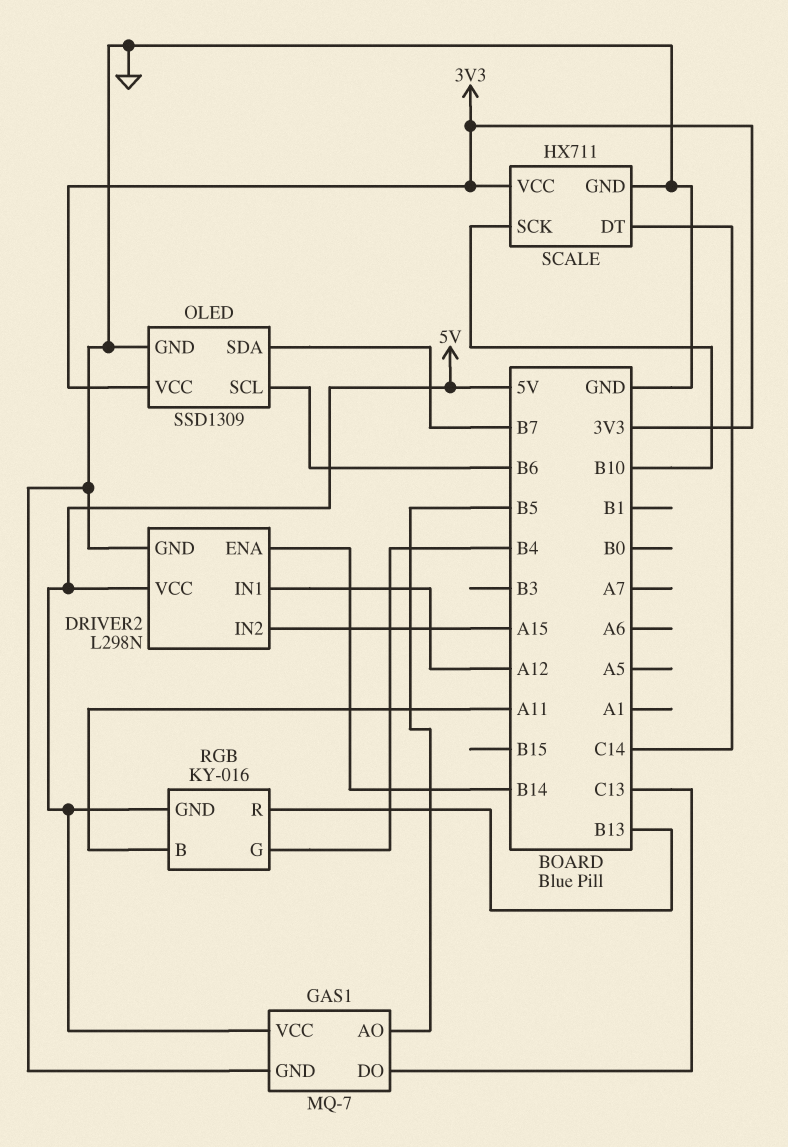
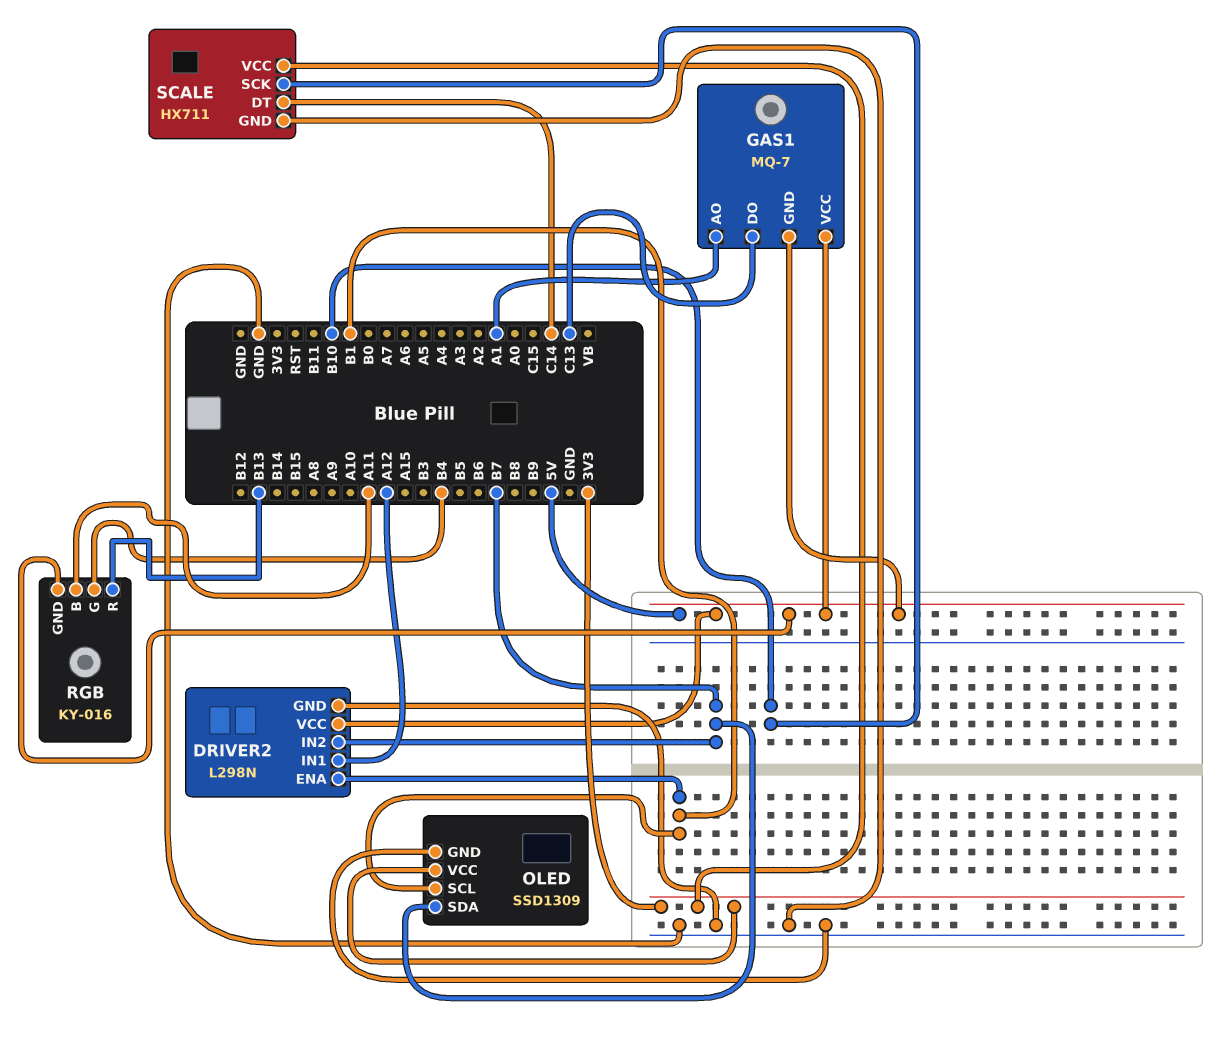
DRIVER2 pin ENA: B14 -> B1
DRIVER2 pin IN2: A15 -> B7
GAS1 pin AO: B5 -> A1
GAS1 pin GND: GND -> 5V
OLED pin SCL: B6 -> B1

